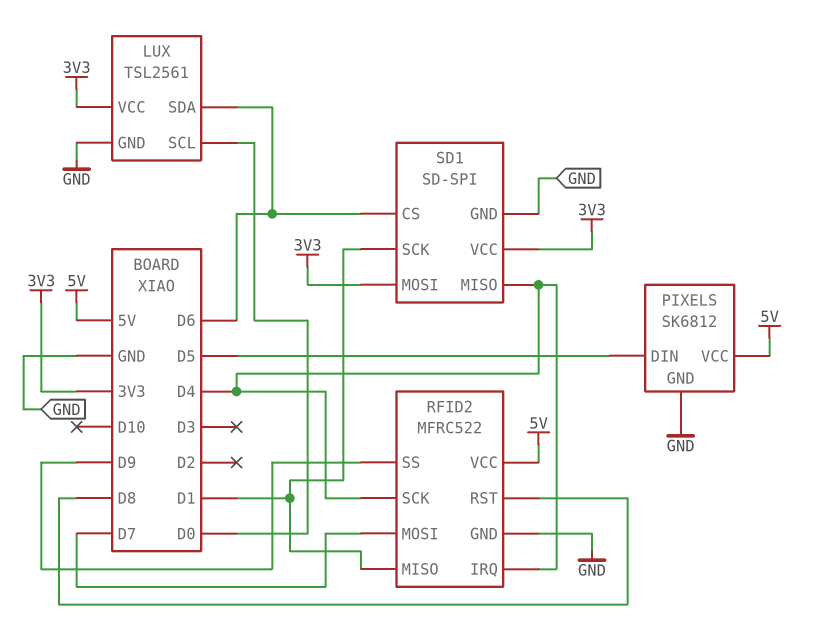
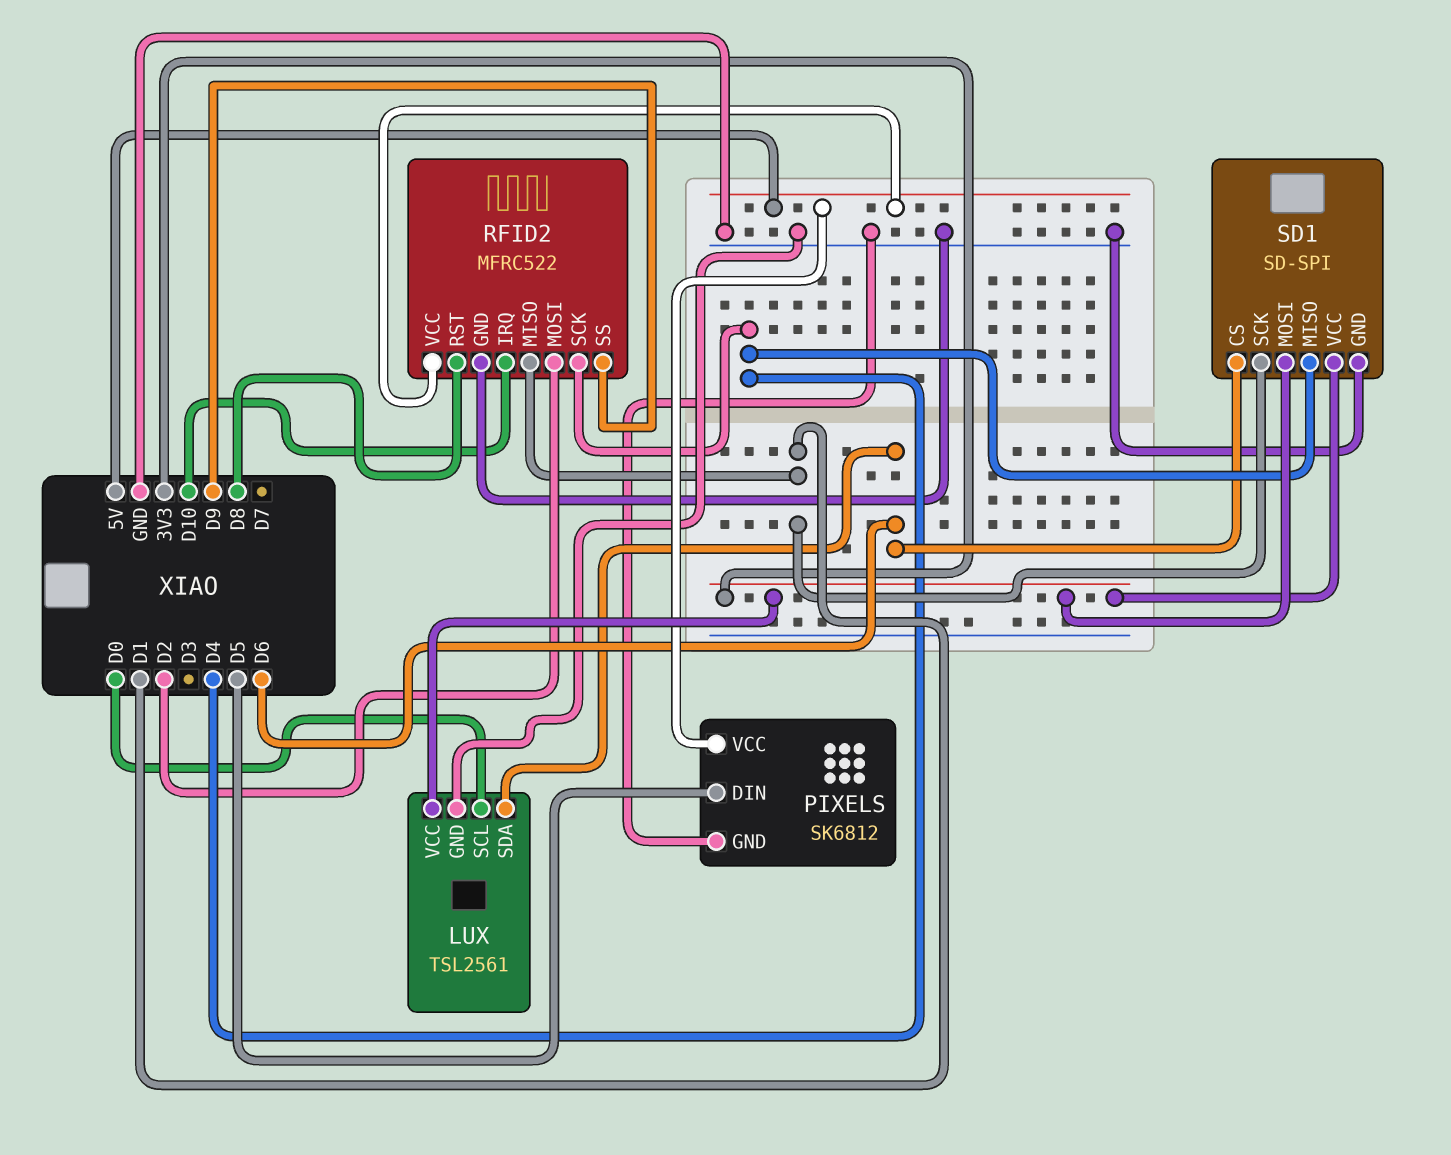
RFID2 pin IRQ: D4 -> D10
RFID2 pin MOSI: D7 -> D2

